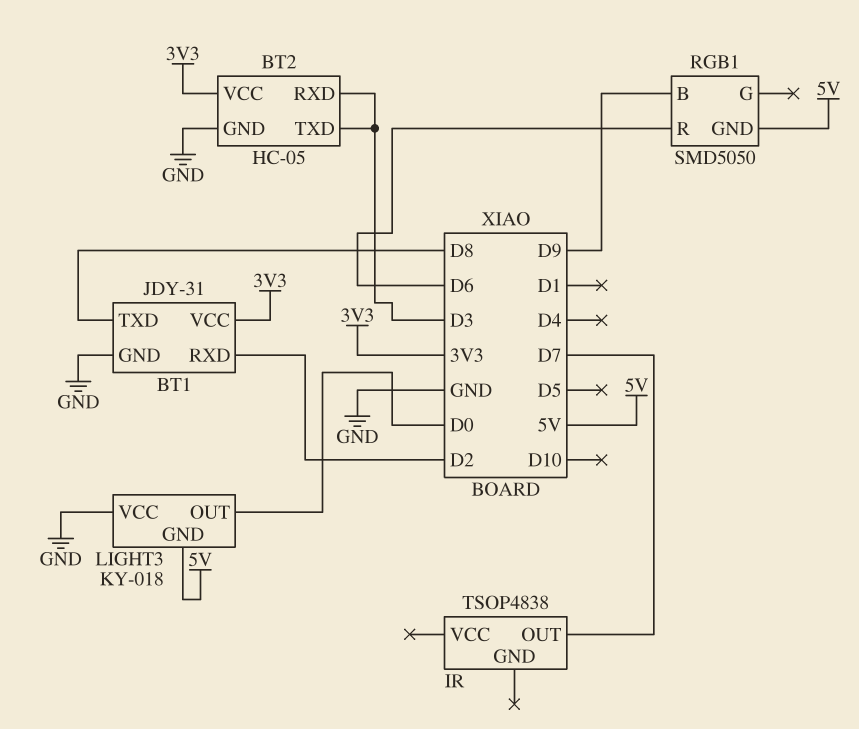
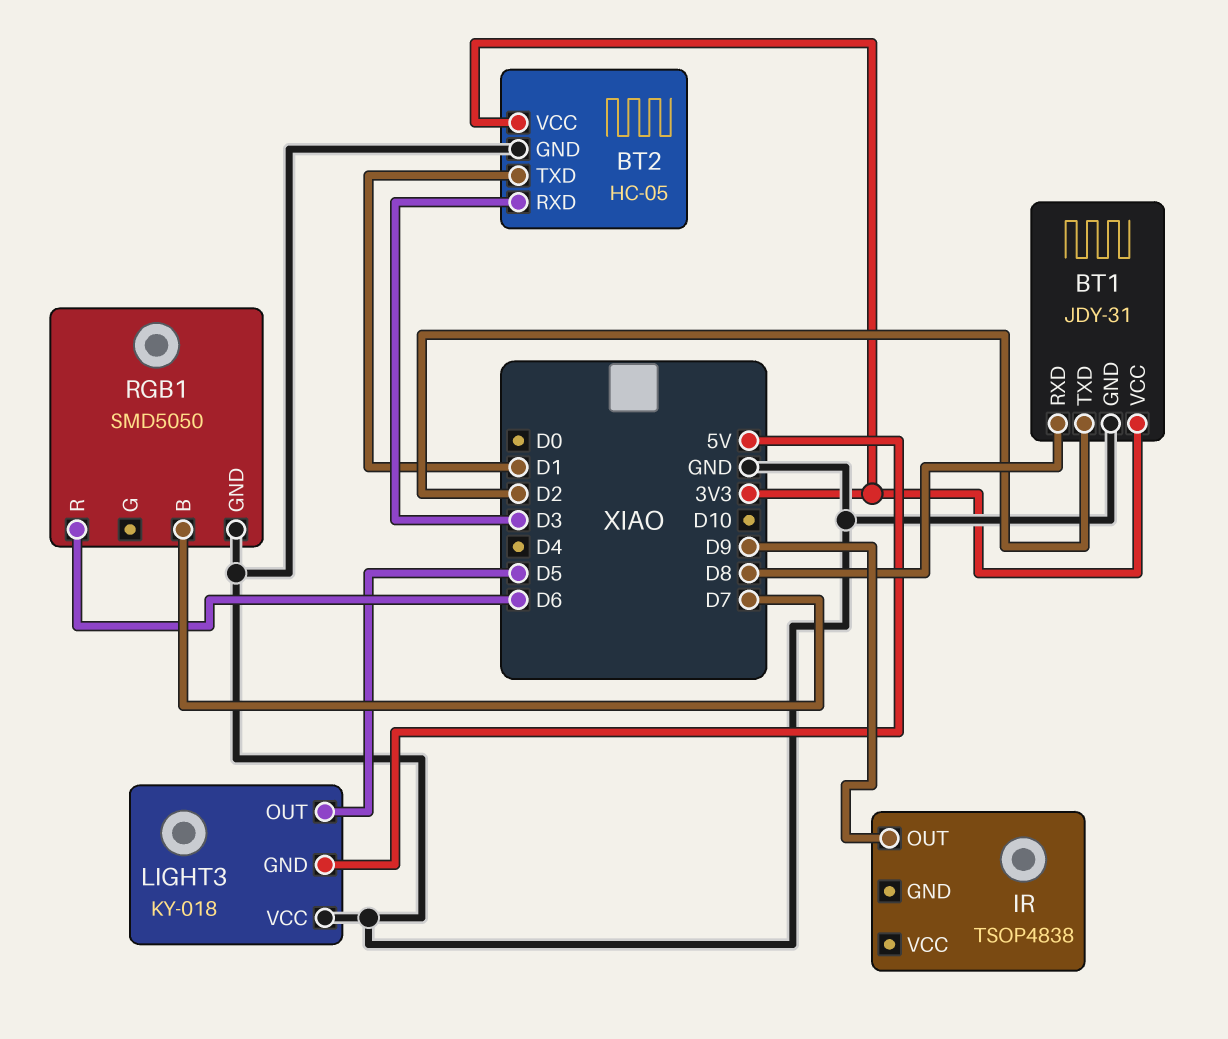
BT1 pin RXD: D2 -> D8
BT1 pin TXD: D8 -> D2
BT2 pin TXD: D3 -> D1
IR pin OUT: D7 -> D9
LIGHT3 pin OUT: D0 -> D5
RGB1 pin B: D9 -> D7
RGB1 pin GND: 5V -> GND

